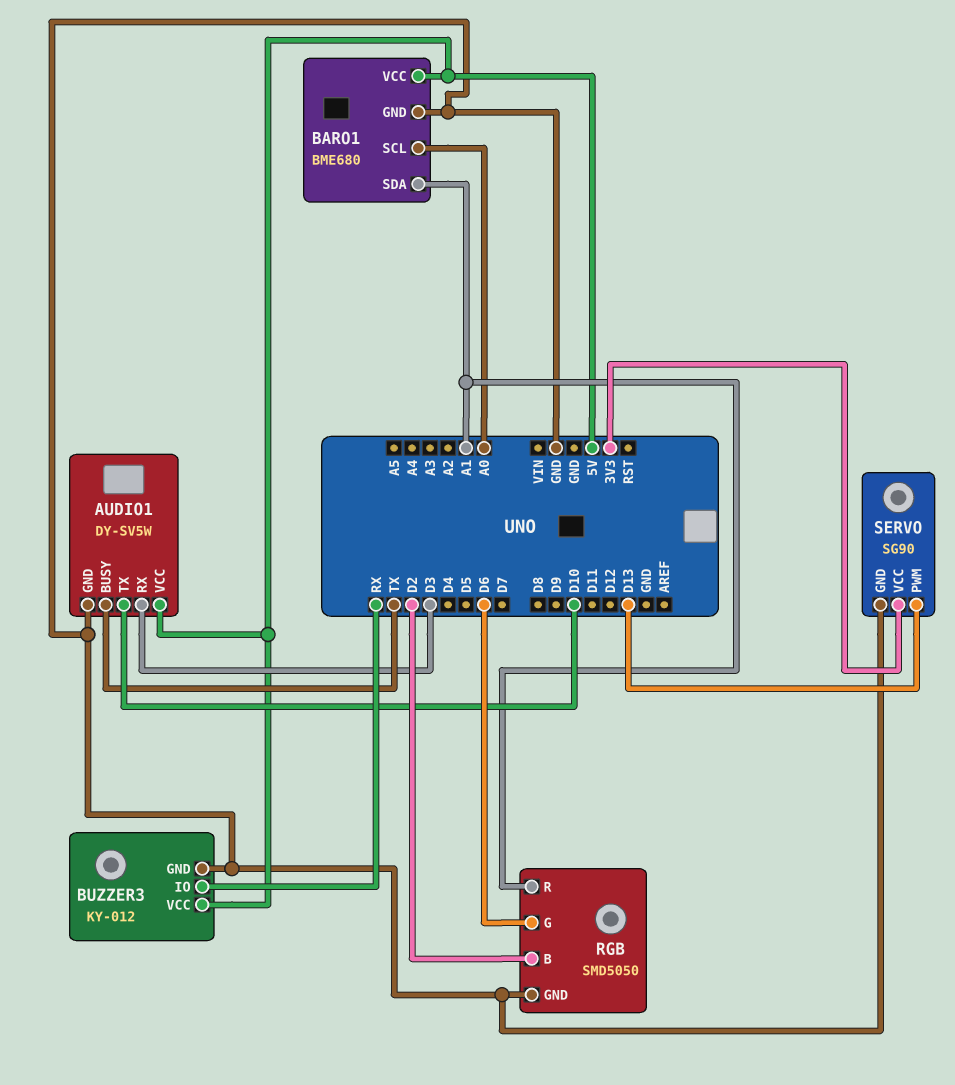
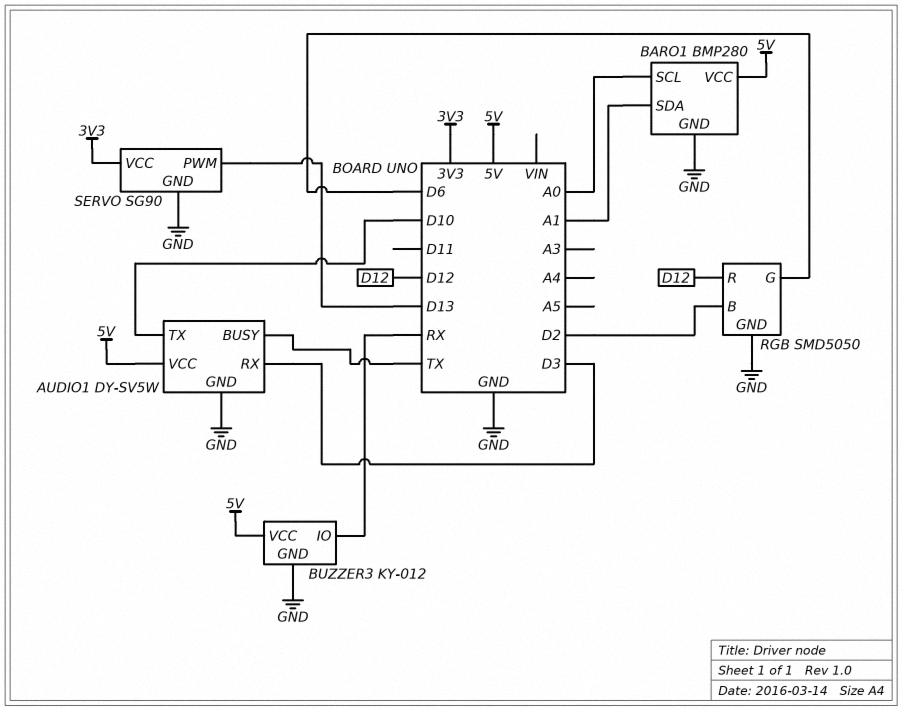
BARO1: BME680 -> BMP280
RGB pin R: A1 -> D12

